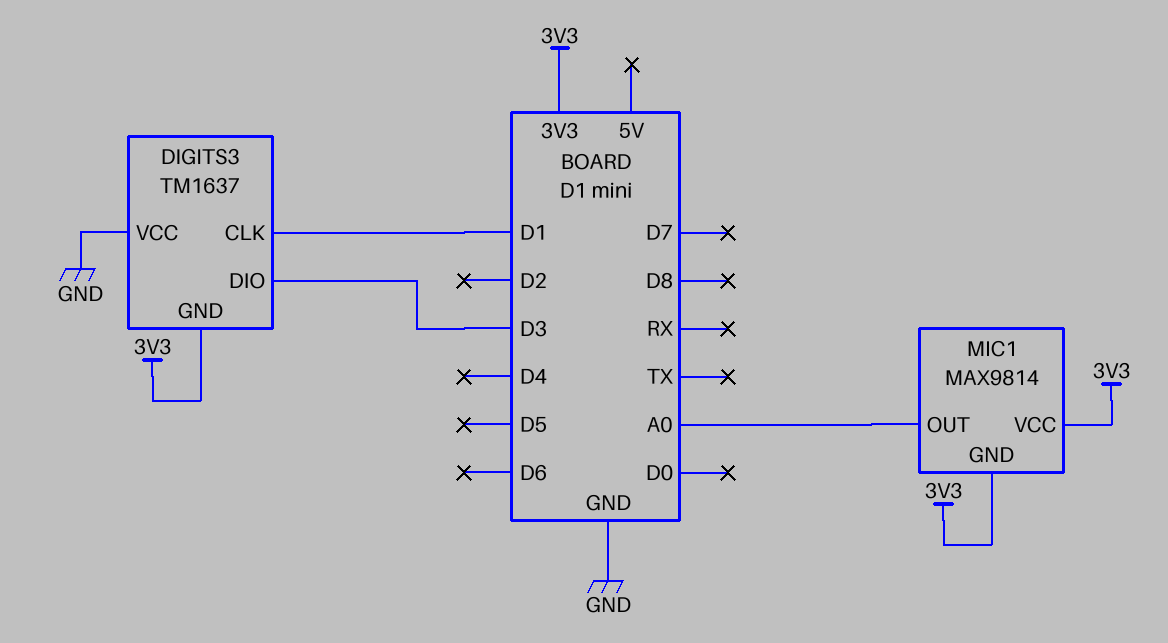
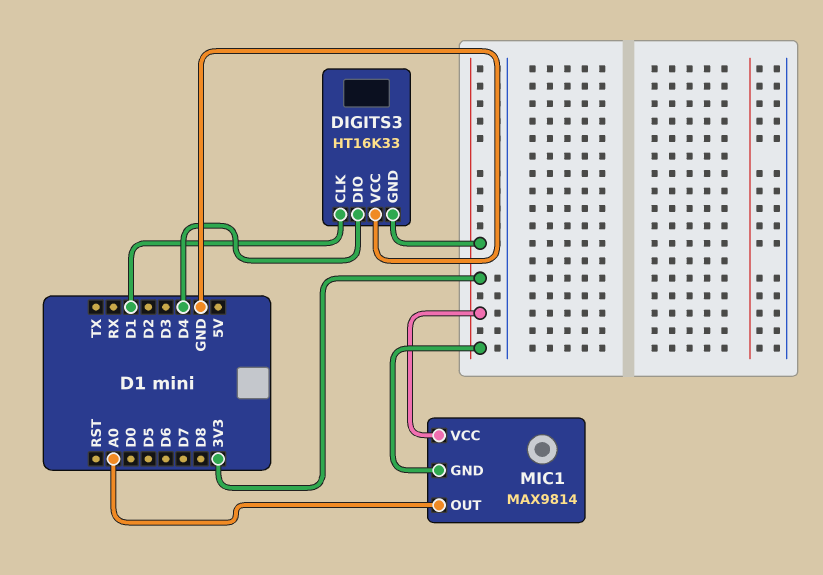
DIGITS3: TM1637 -> HT16K33
DIGITS3 pin DIO: D3 -> D4

